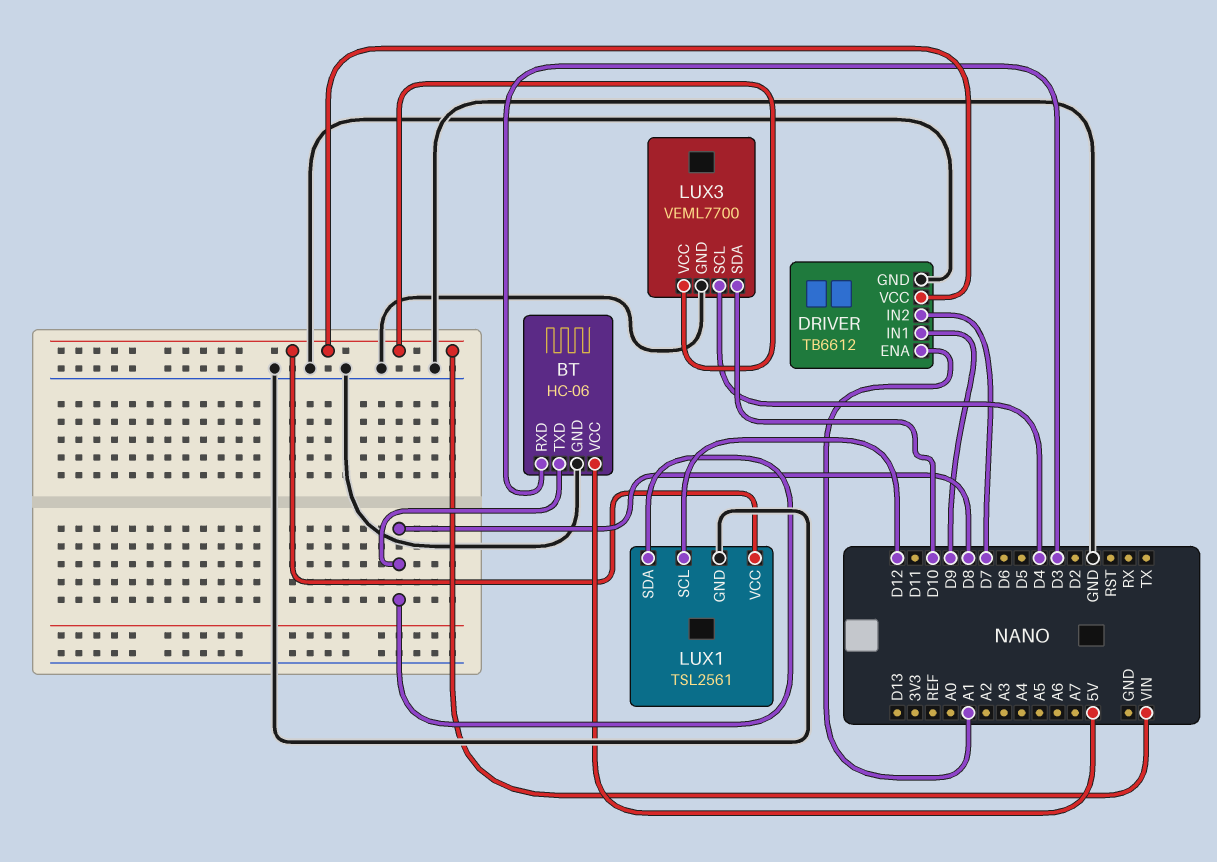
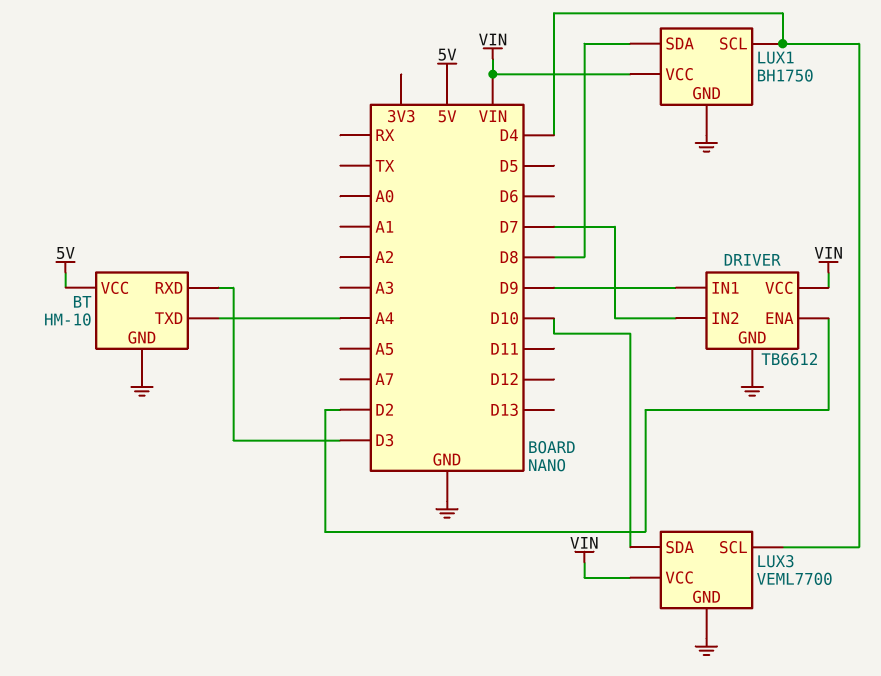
BT: HC-06 -> HM-10
BT pin TXD: D8 -> A4
DRIVER pin ENA: A1 -> D2
LUX1: TSL2561 -> BH1750
LUX1 pin SCL: D12 -> D4

